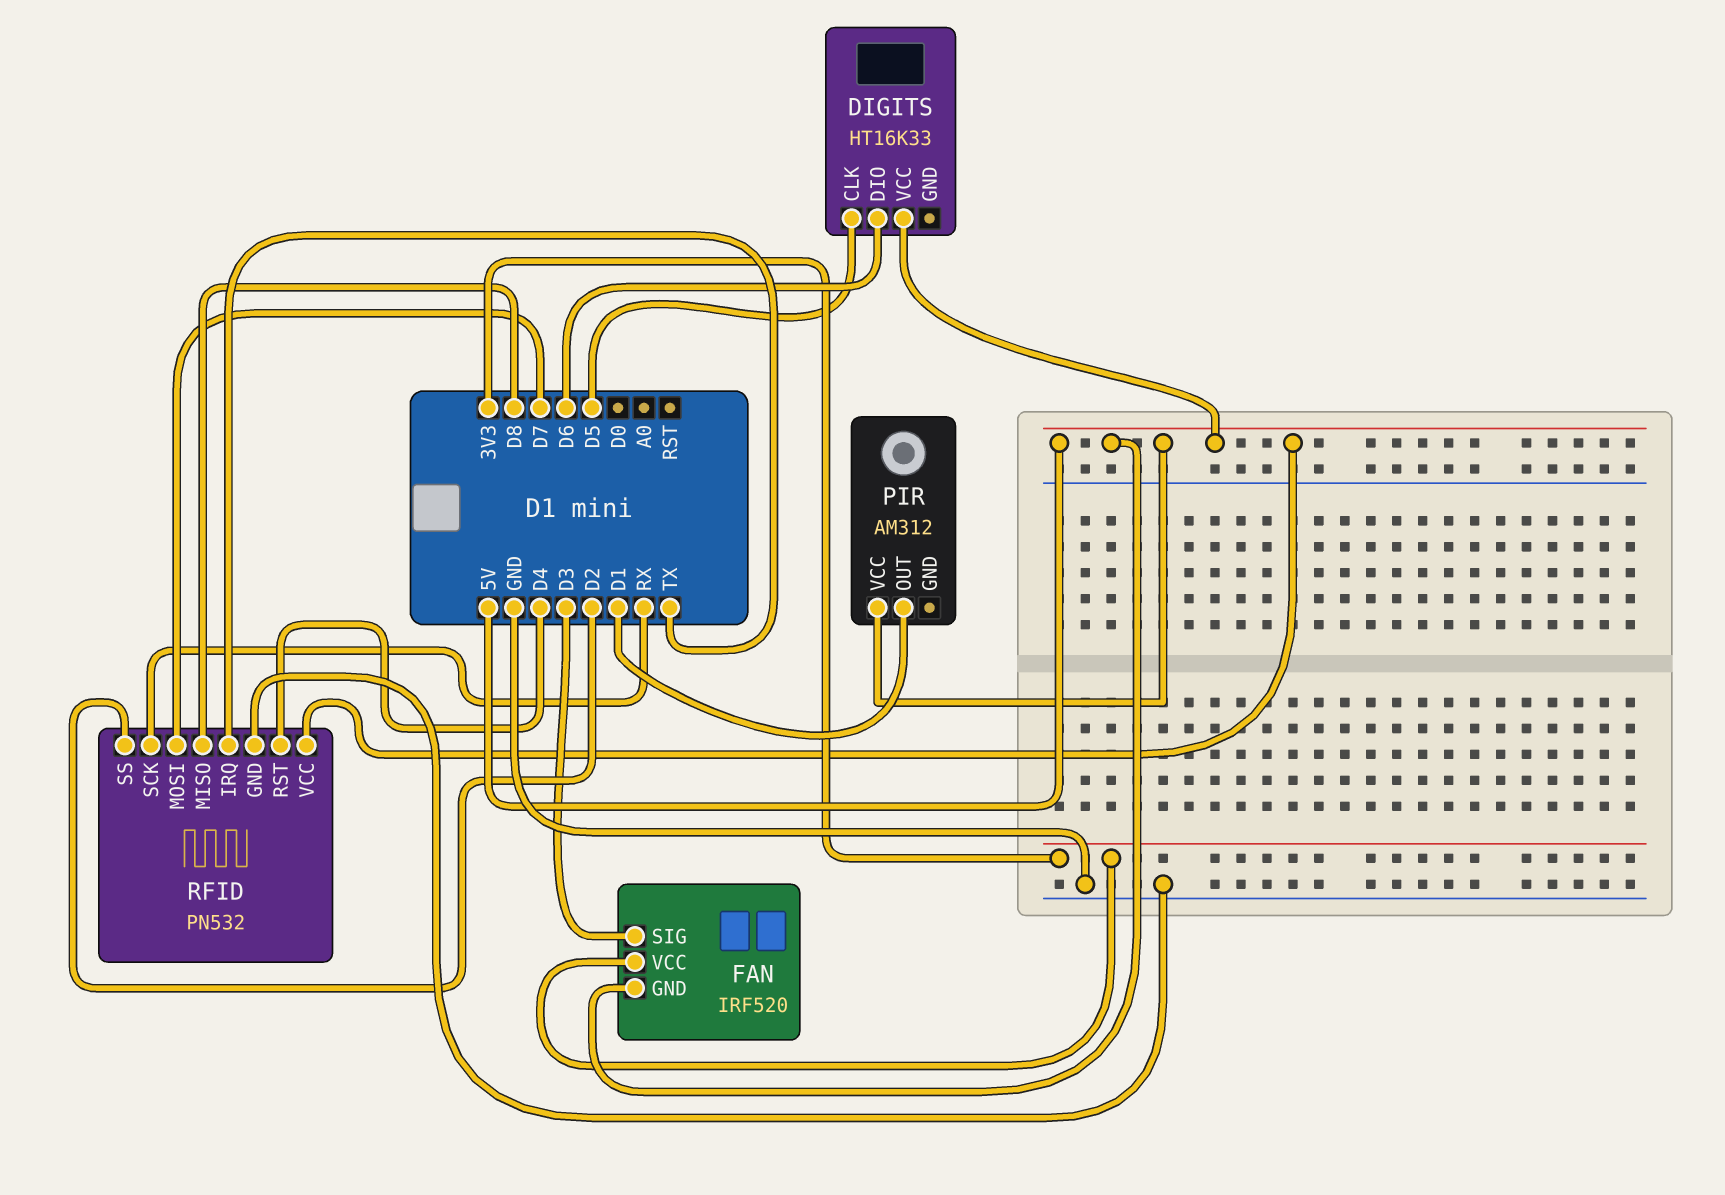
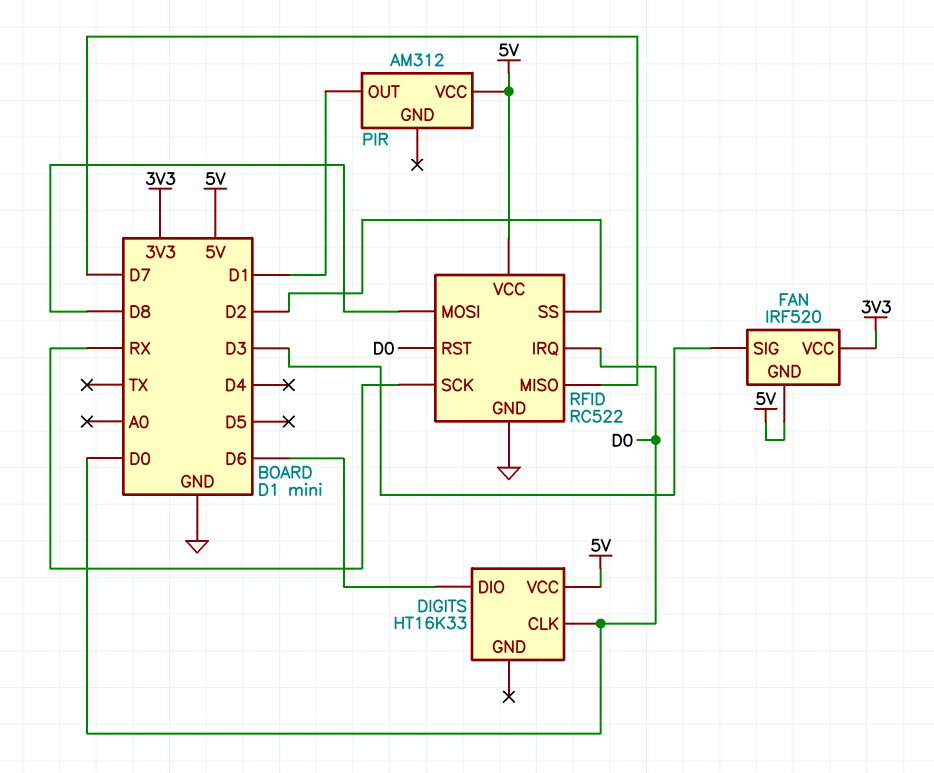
DIGITS pin CLK: D5 -> D0
RFID: PN532 -> RC522
RFID pin IRQ: TX -> D0
RFID pin MISO: D8 -> D7
RFID pin MOSI: D7 -> D8
RFID pin RST: D4 -> D0

